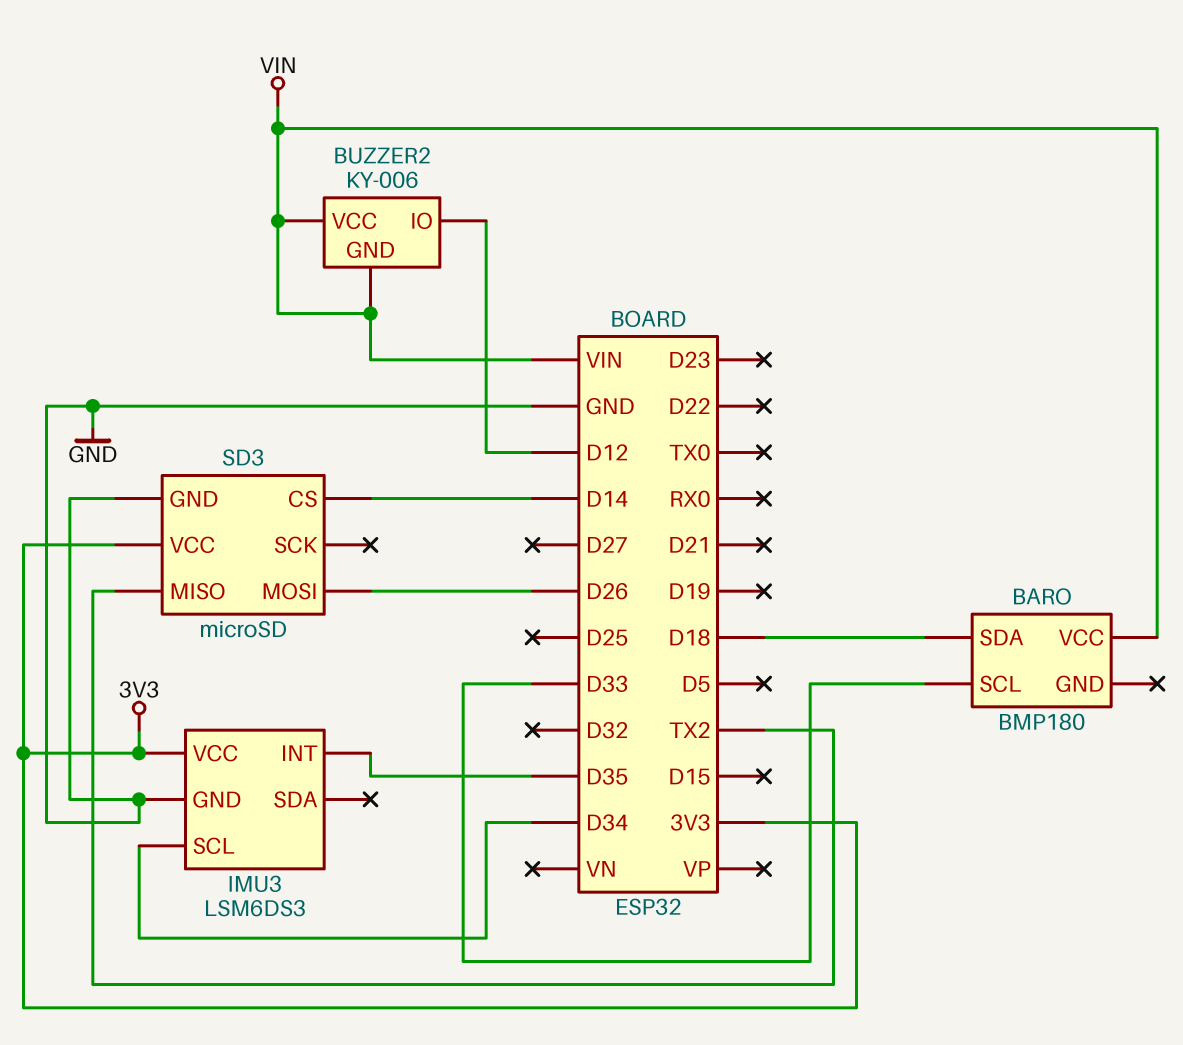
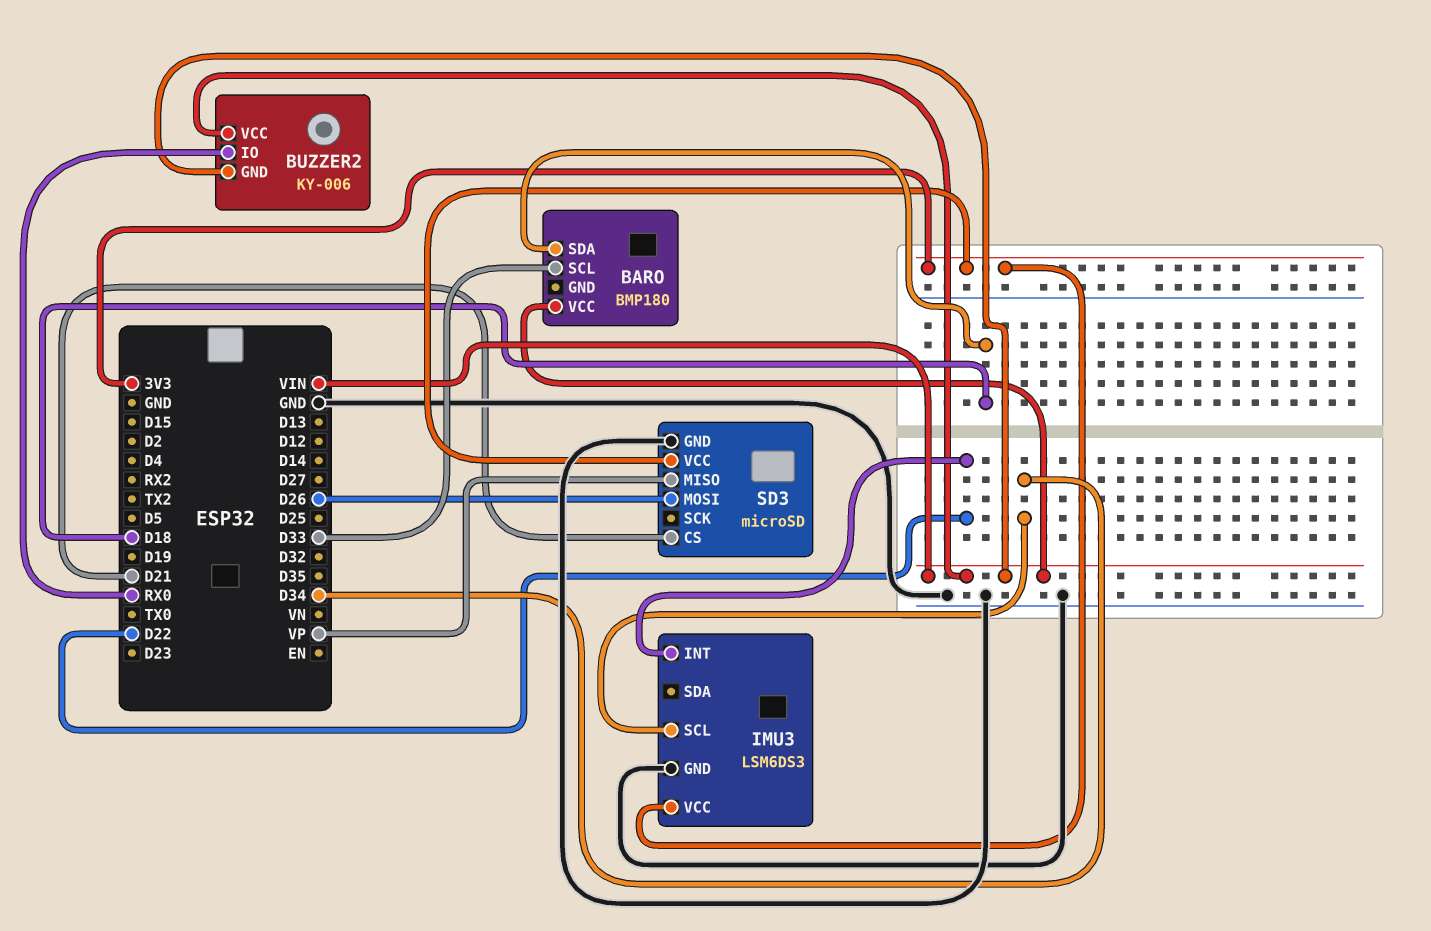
BUZZER2 pin IO: D12 -> RX0
IMU3 pin INT: D35 -> D22
SD3 pin CS: D14 -> D21
SD3 pin MISO: TX2 -> VP

